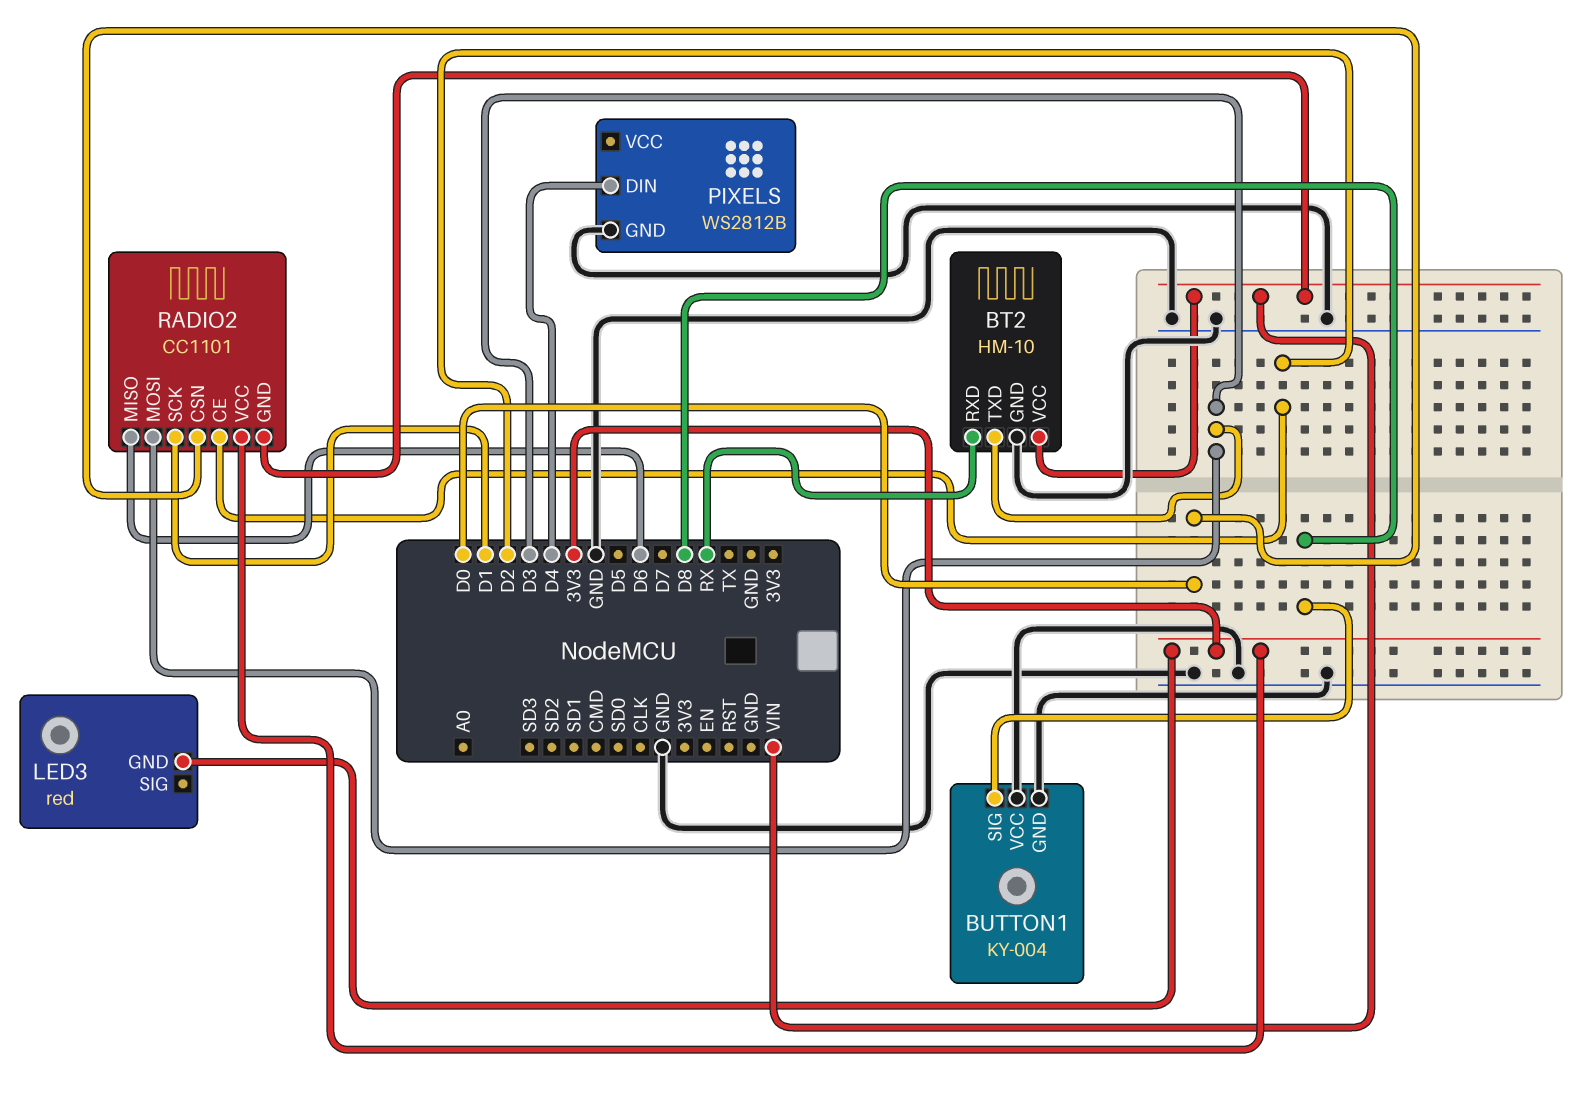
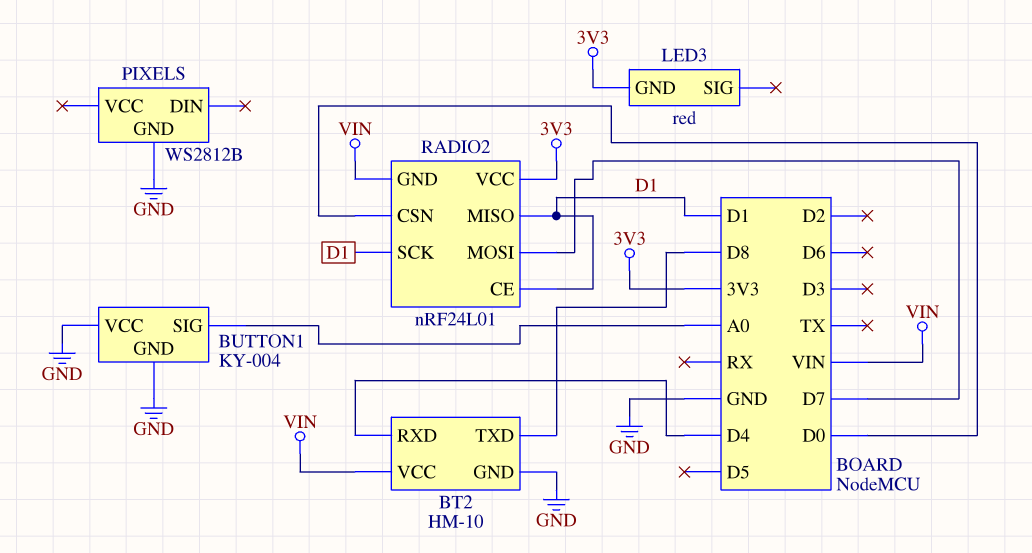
BT2 pin RXD: RX -> D4
BT2 pin TXD: D3 -> D8
BUTTON1 pin SIG: D8 -> A0
PIXELS pin DIN: D4 -> none
RADIO2: CC1101 -> nRF24L01
RADIO2 pin CE: D2 -> D1
RADIO2 pin MISO: D6 -> D1
RADIO2 pin MOSI: D3 -> D7

